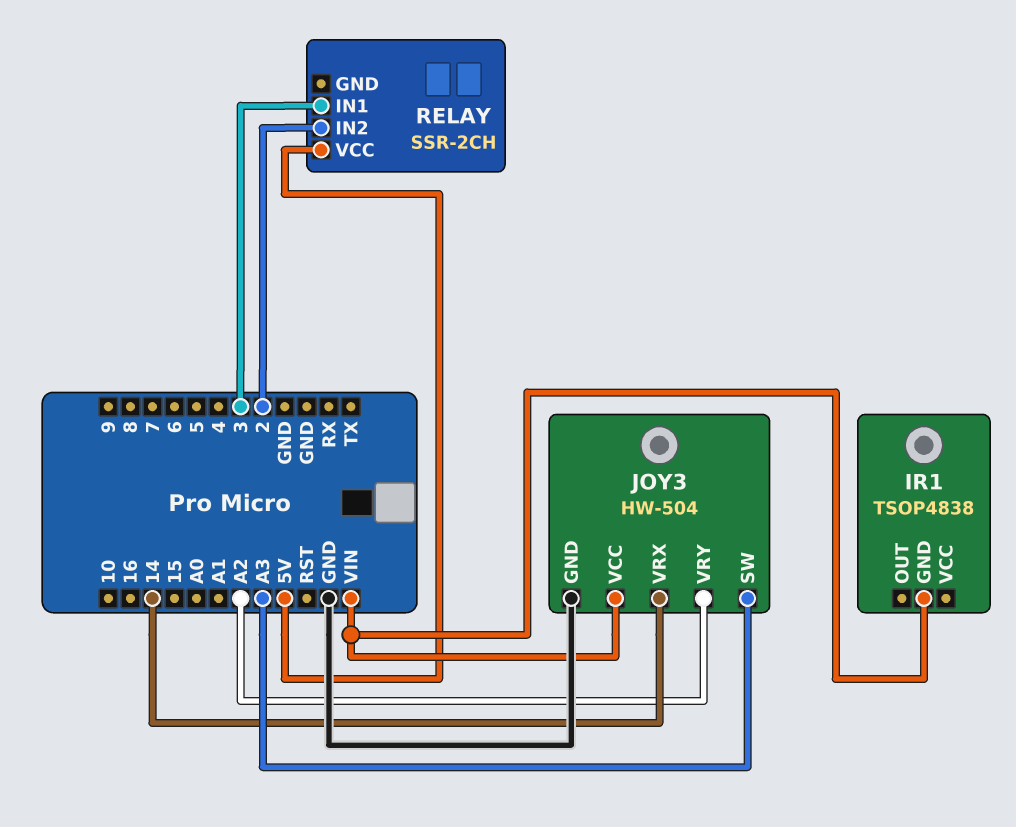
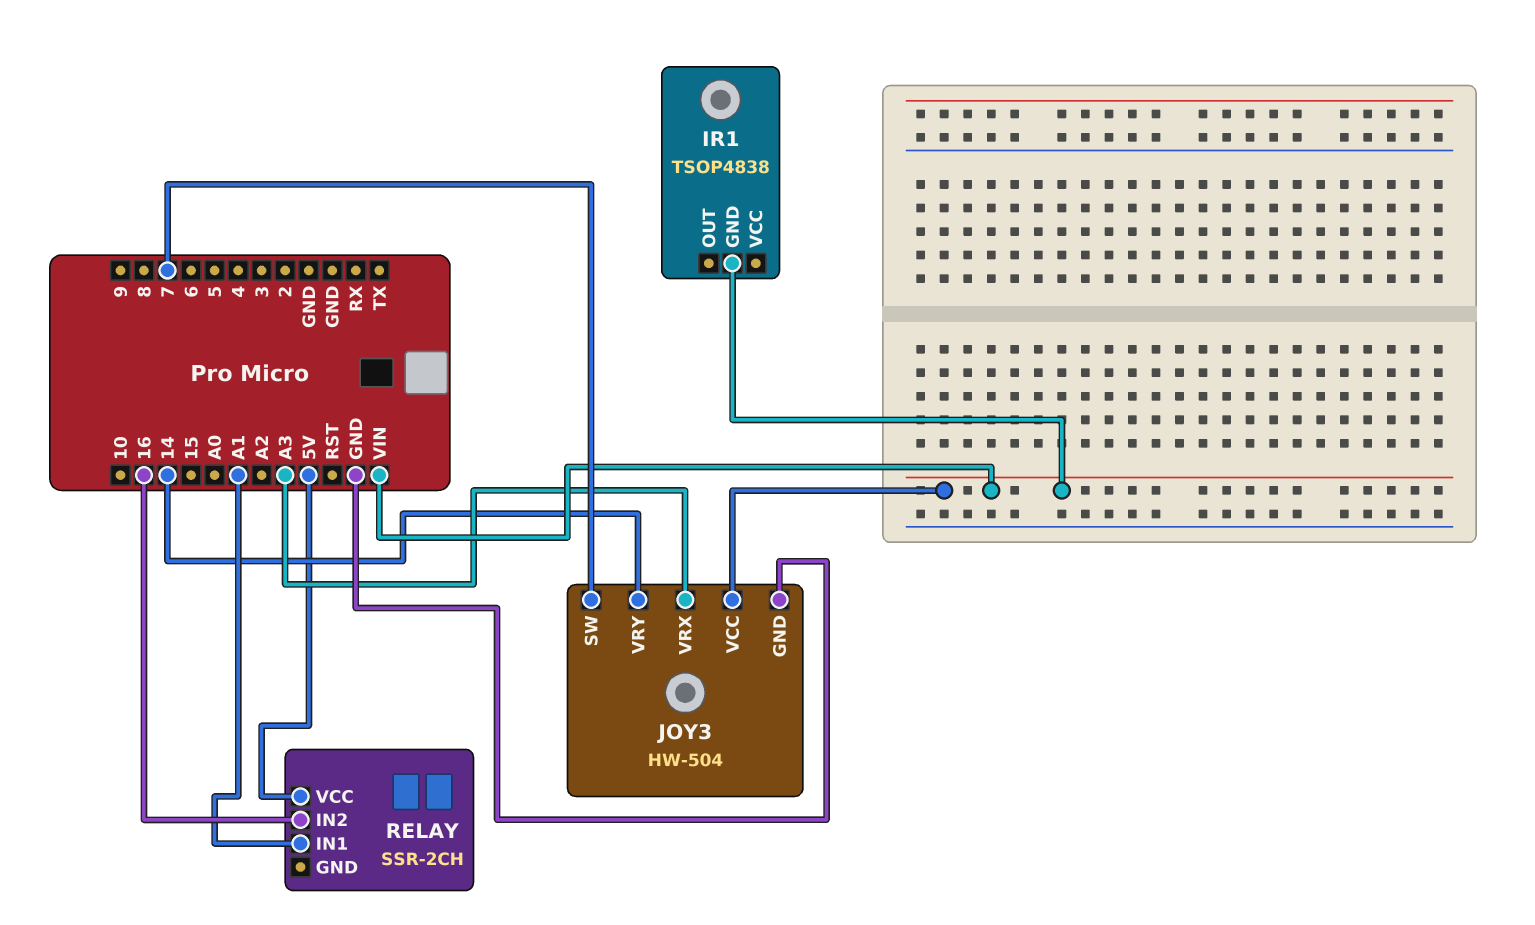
JOY3 pin SW: A3 -> 7
JOY3 pin VRX: 14 -> A3
JOY3 pin VRY: A2 -> 14
RELAY pin IN1: 3 -> A1
RELAY pin IN2: 2 -> 16

